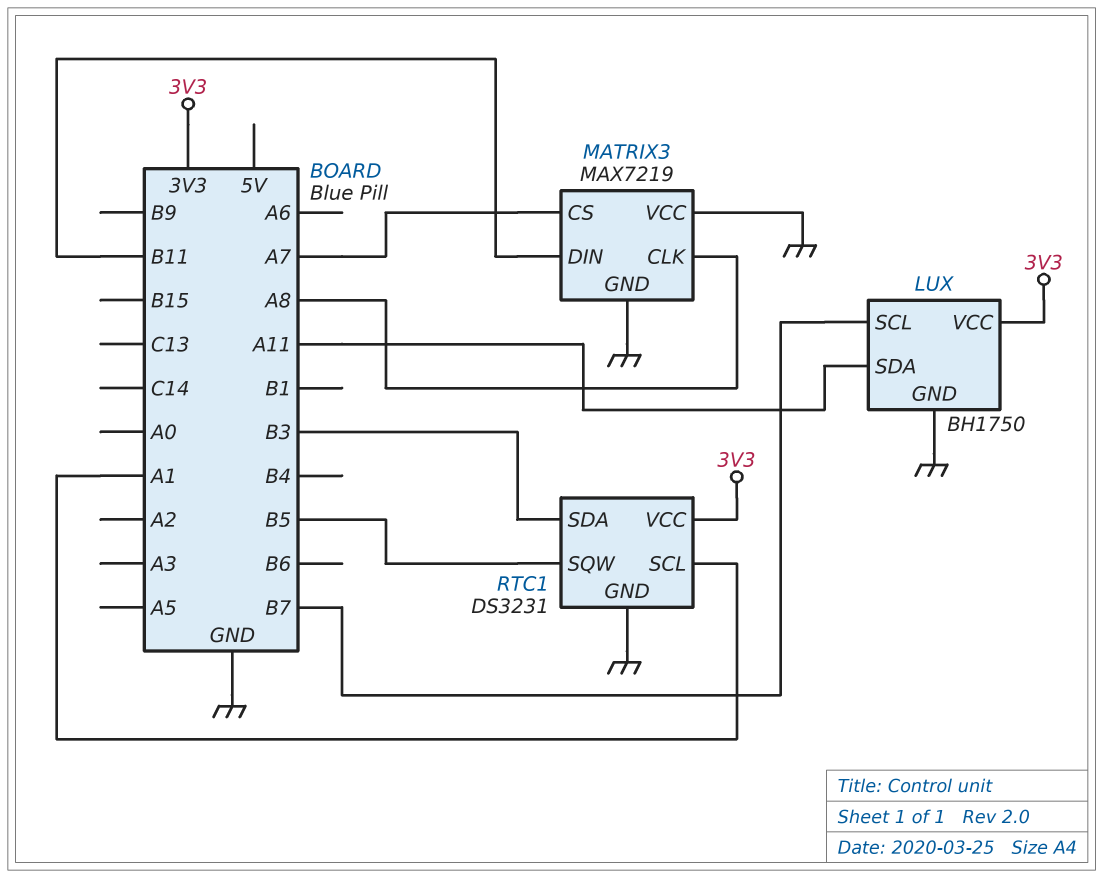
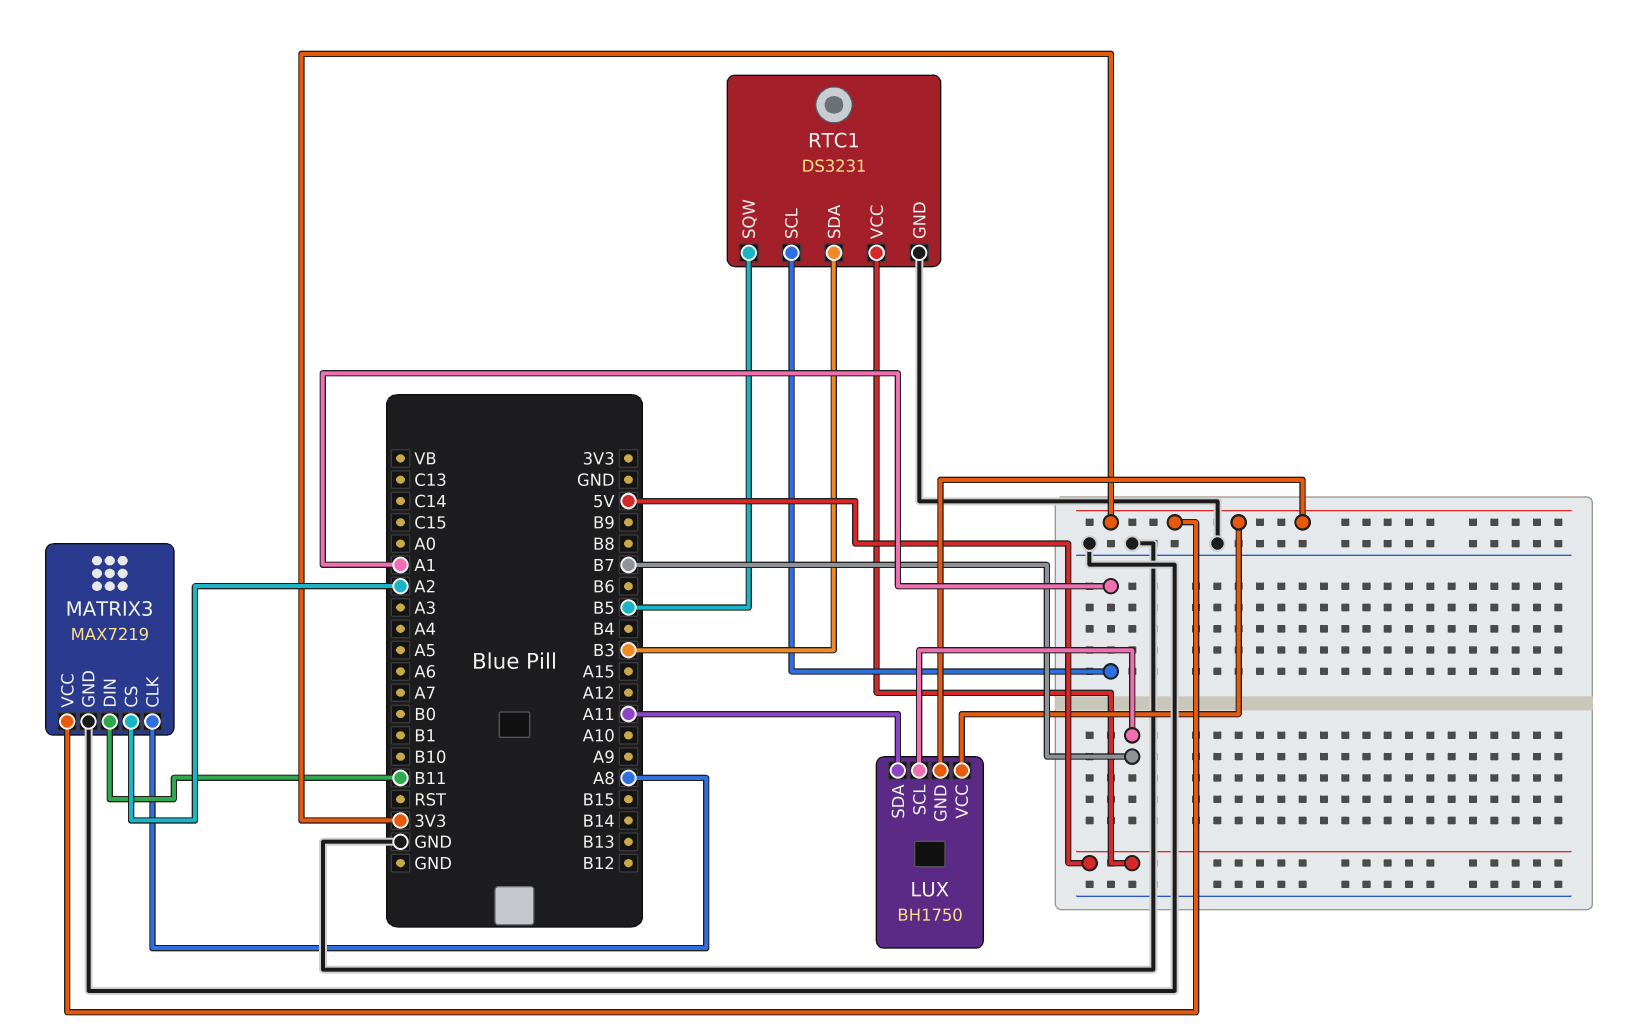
LUX pin GND: GND -> 3V3
MATRIX3 pin CS: A7 -> A2
MATRIX3 pin VCC: GND -> 3V3
RTC1 pin VCC: 3V3 -> 5V

